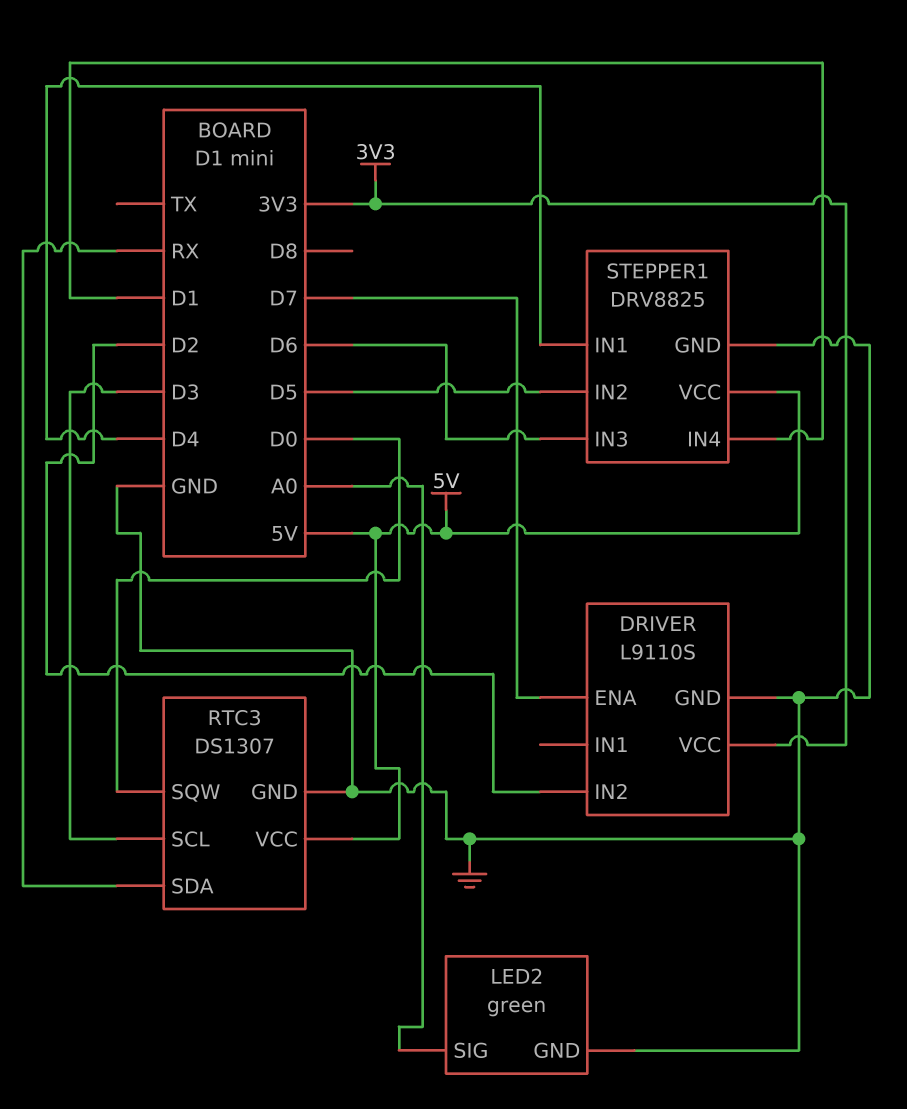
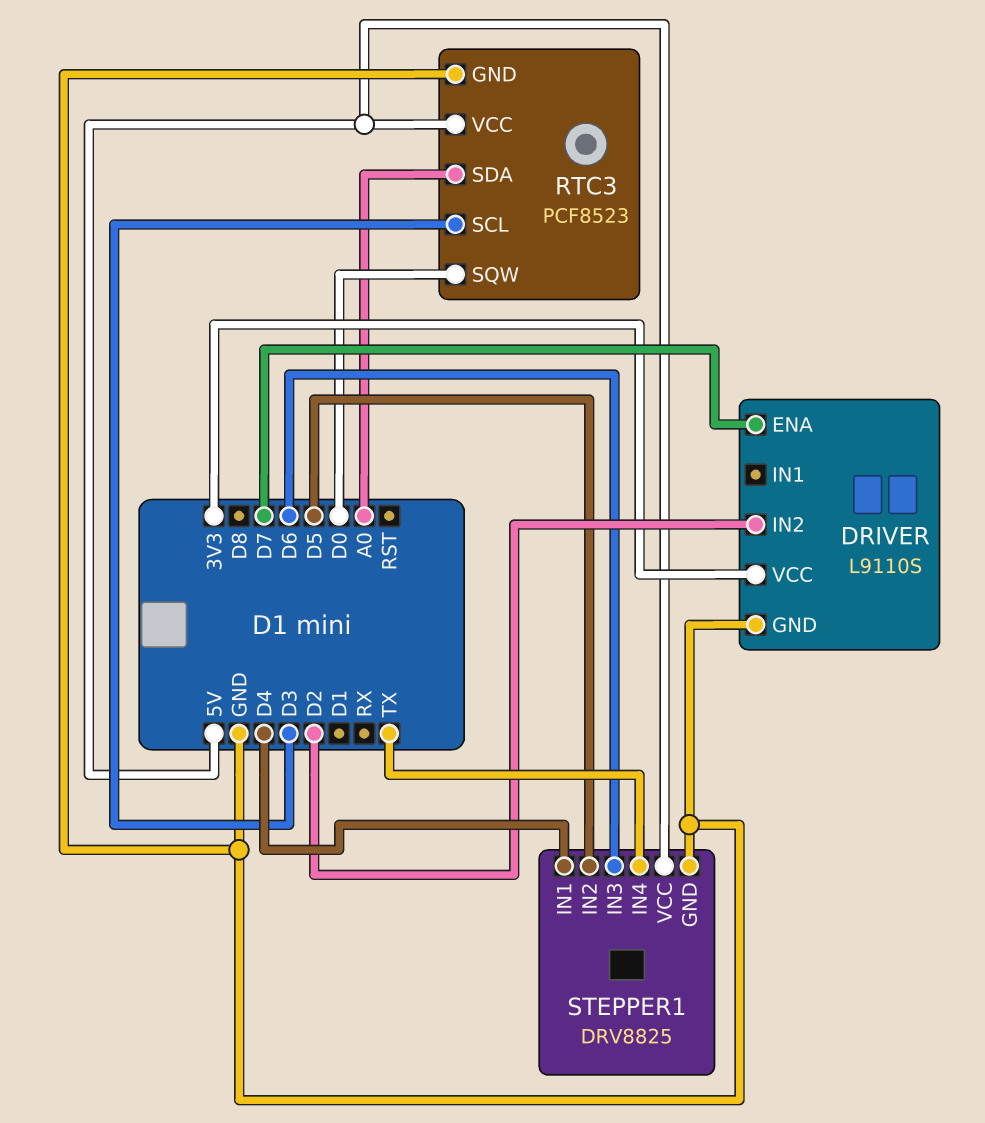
LED2: green -> none
LED2 pin GND: GND -> none
LED2 pin SIG: A0 -> none
RTC3: DS1307 -> PCF8523
RTC3 pin SDA: RX -> A0
STEPPER1 pin IN4: D1 -> TX

